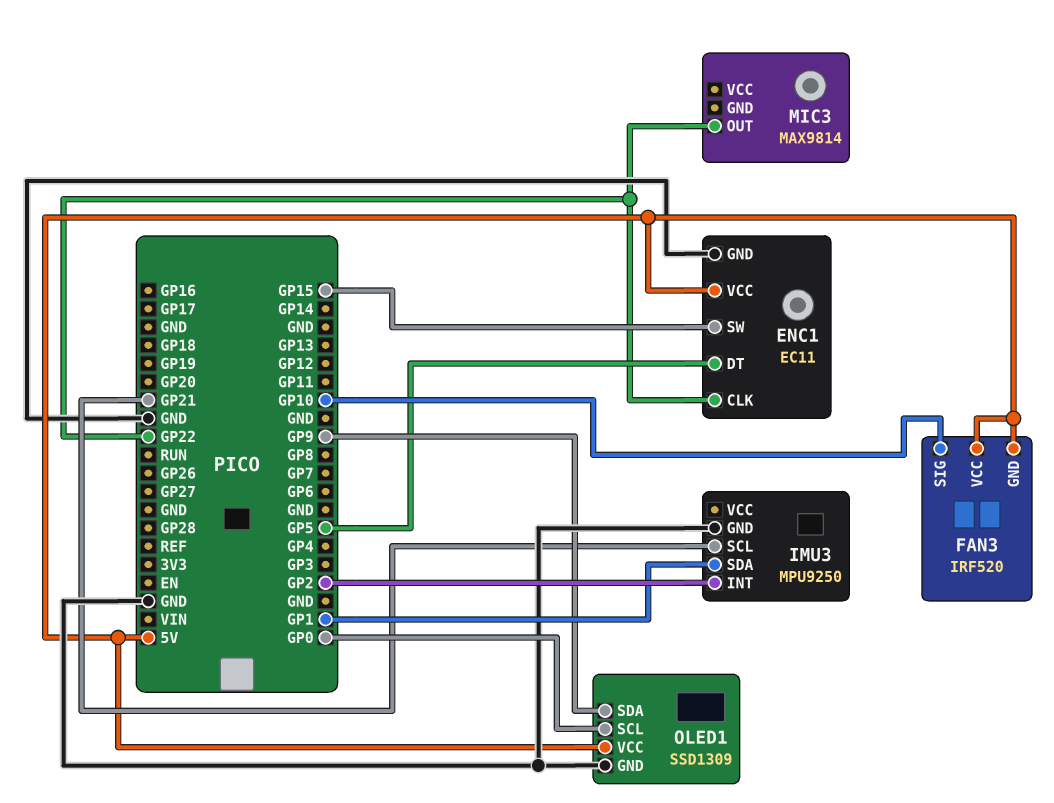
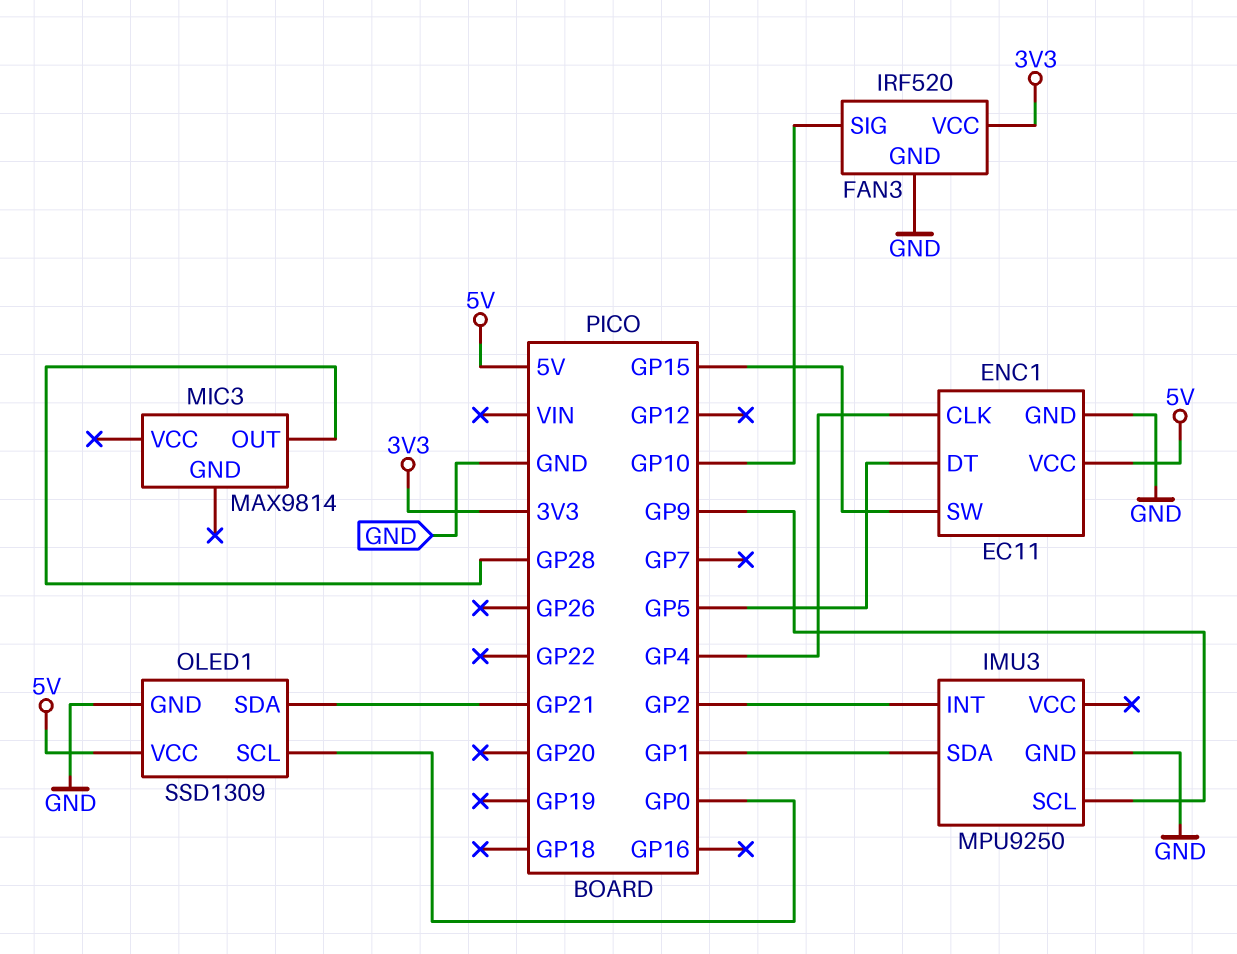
ENC1 pin CLK: GP22 -> GP4
FAN3 pin GND: 5V -> GND
FAN3 pin VCC: 5V -> 3V3
IMU3 pin SCL: GP21 -> GP9
MIC3 pin OUT: GP22 -> GP28
OLED1 pin SDA: GP9 -> GP21

